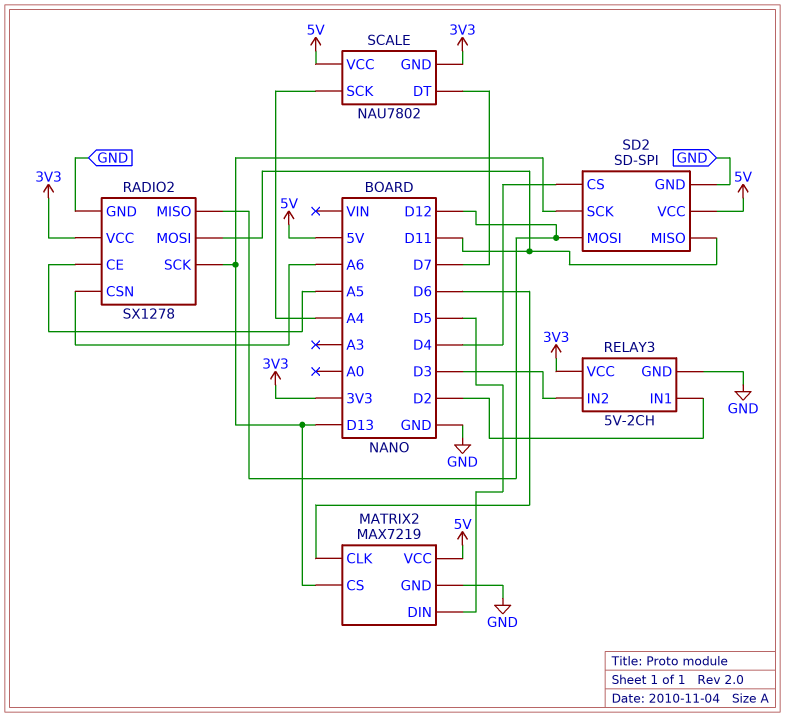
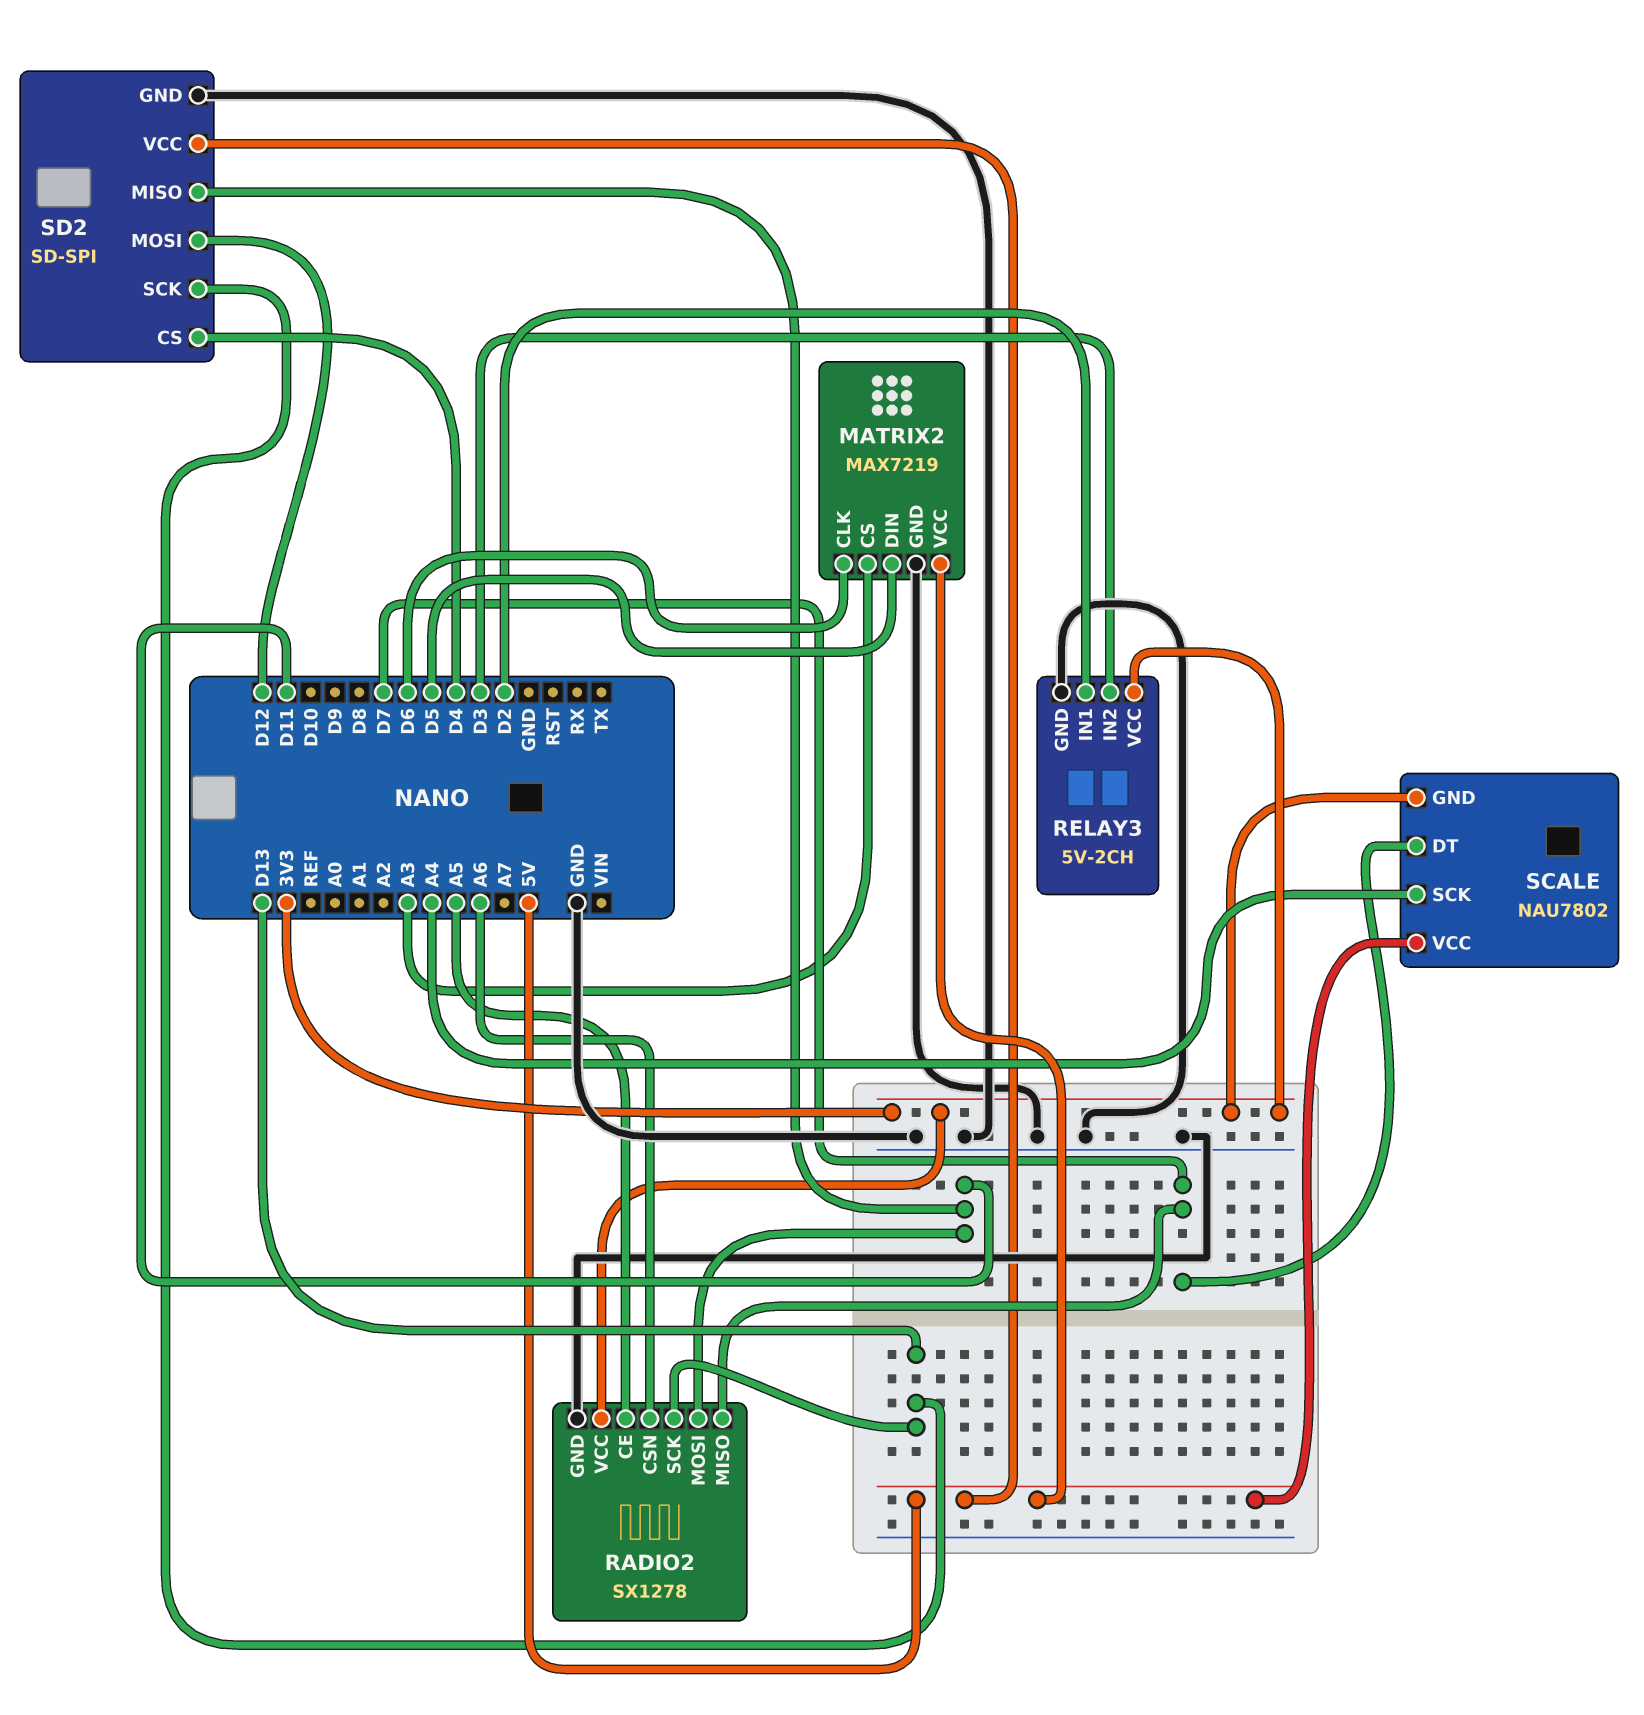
MATRIX2 pin CS: D13 -> A3
RADIO2 pin MISO: D12 -> D7

